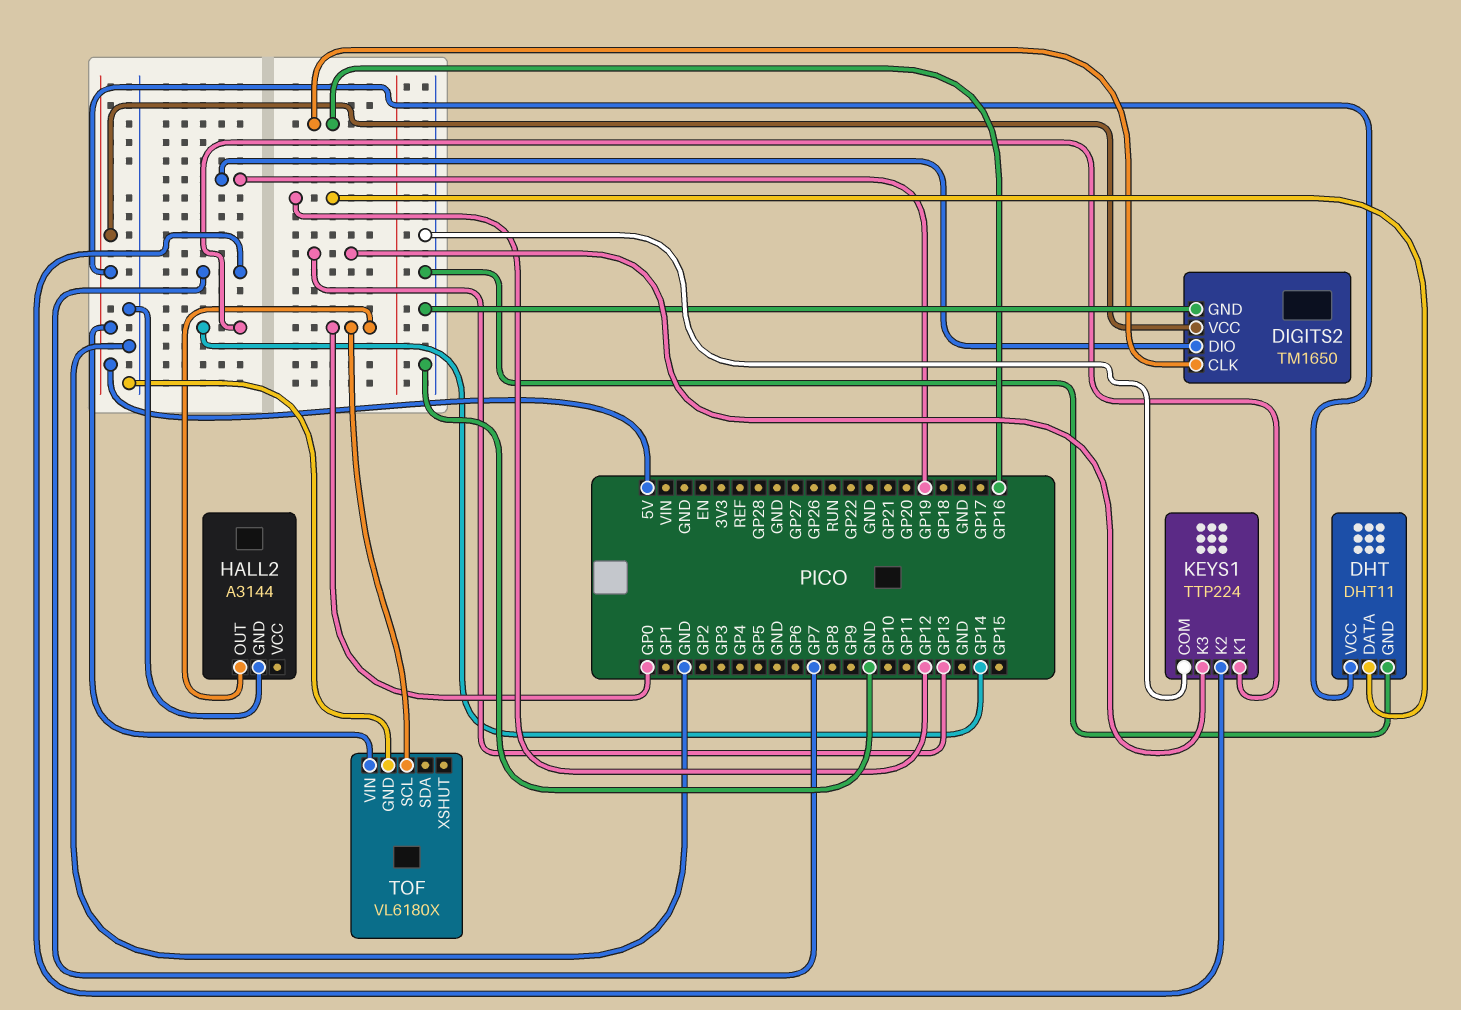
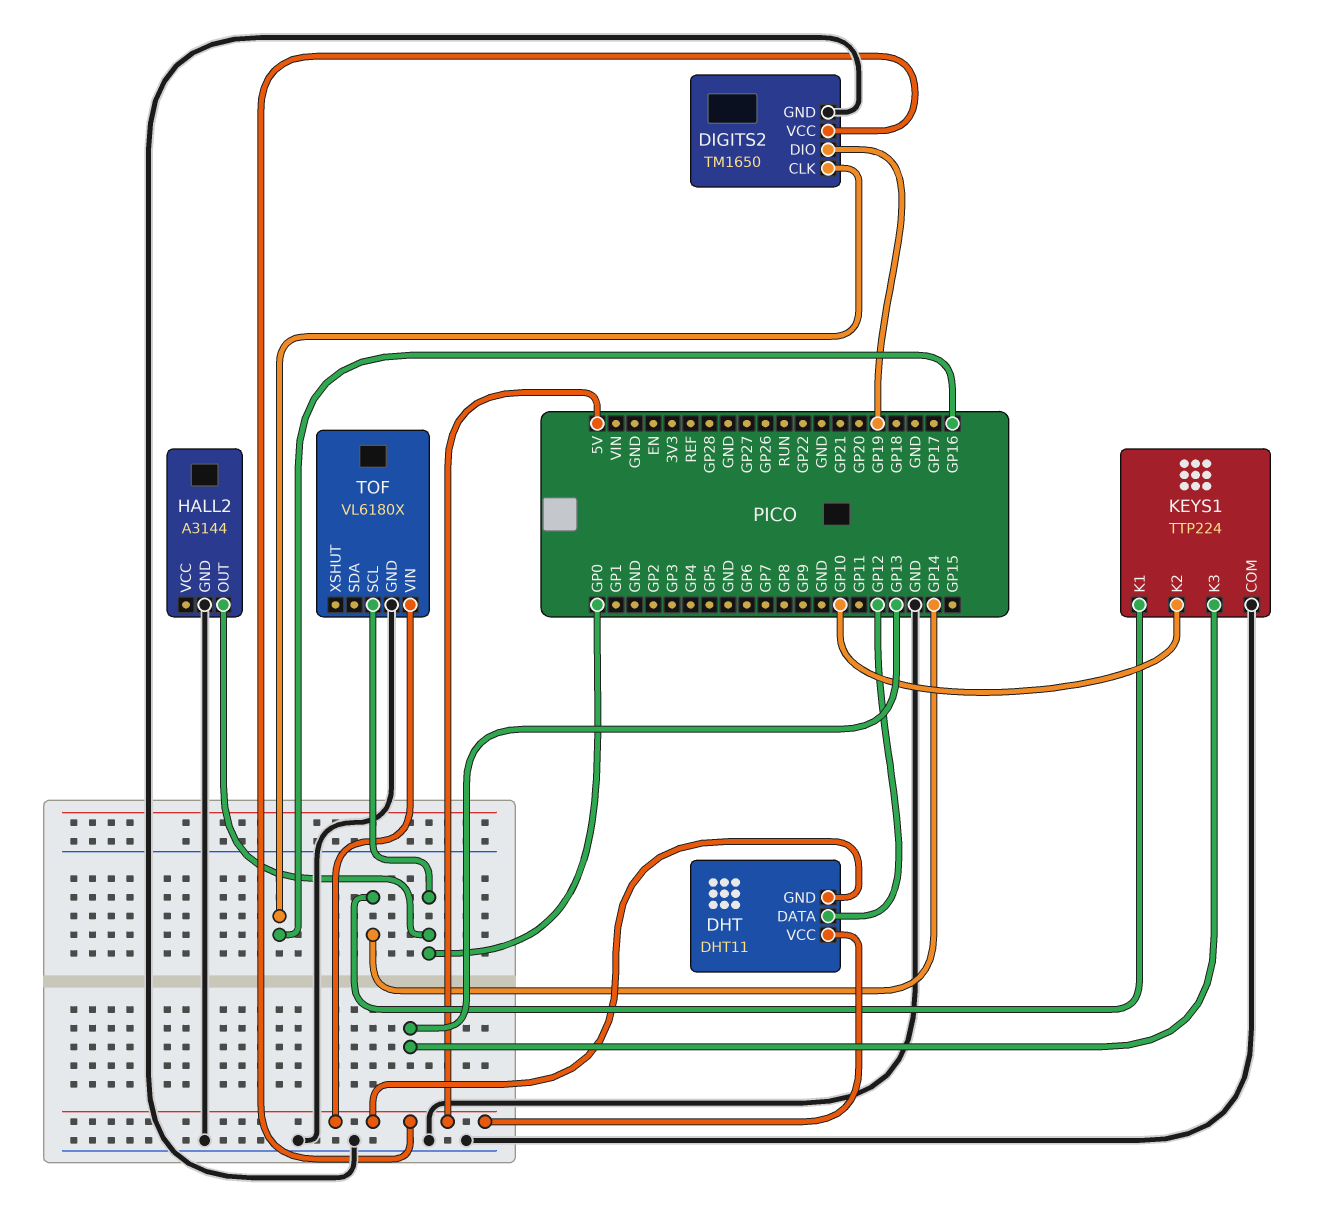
DHT pin GND: GND -> 5V
KEYS1 pin K2: GP7 -> GP10

